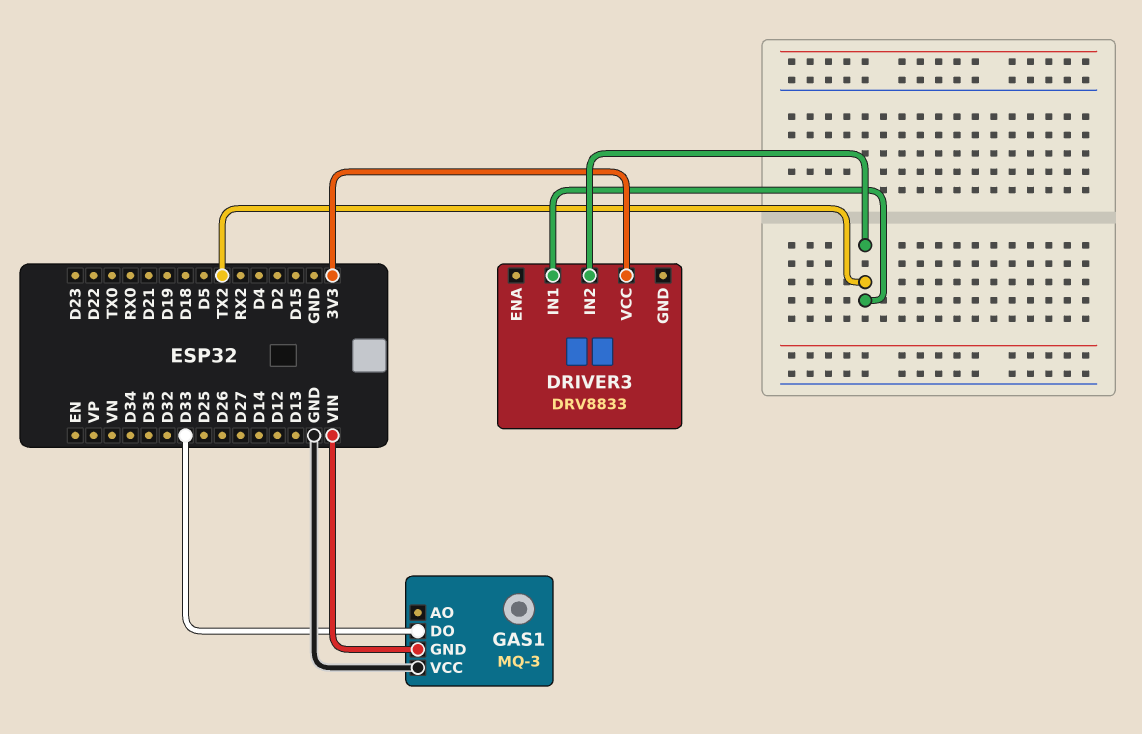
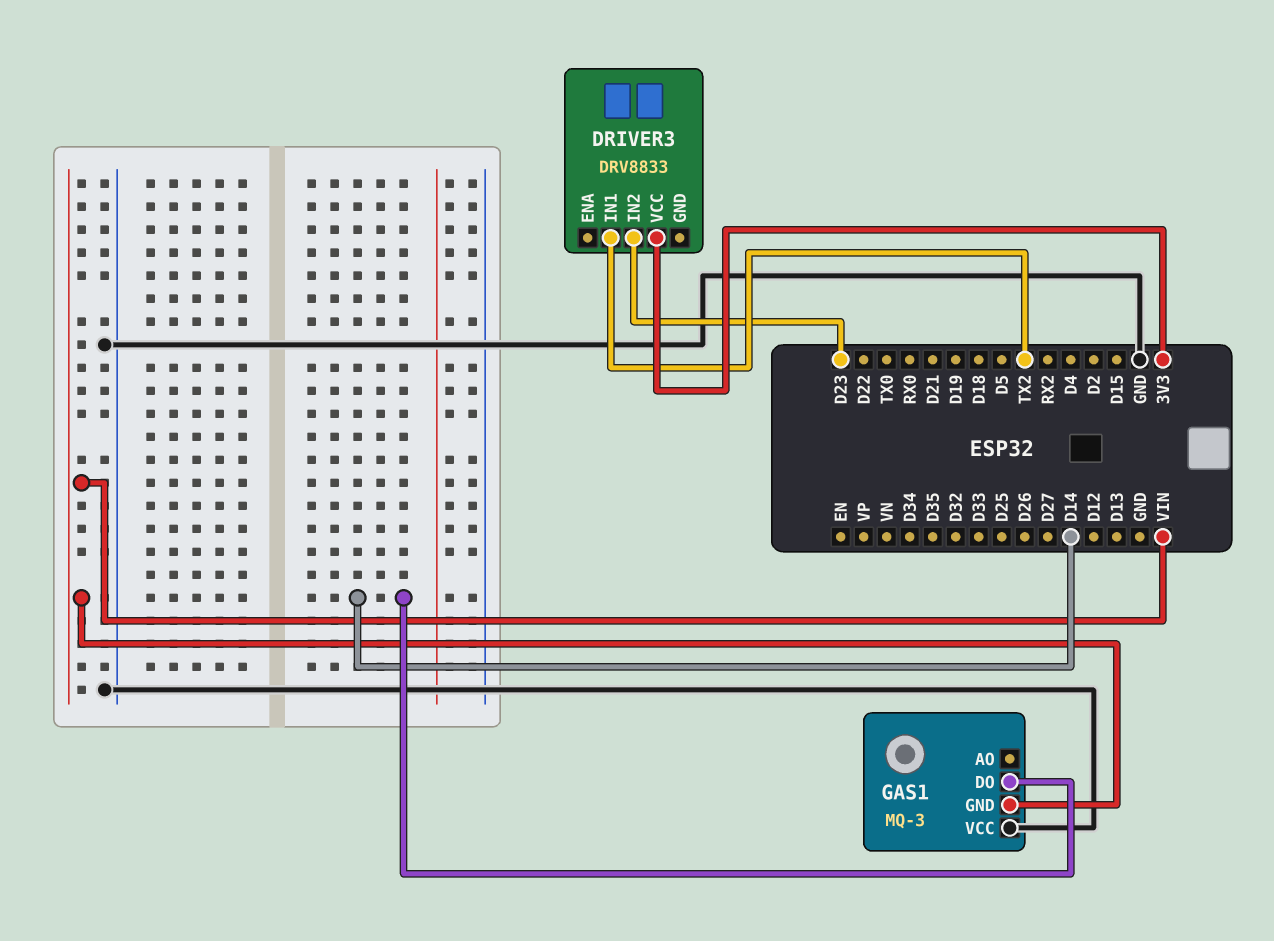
DRIVER3 pin IN2: TX2 -> D23
GAS1 pin DO: D33 -> D14

